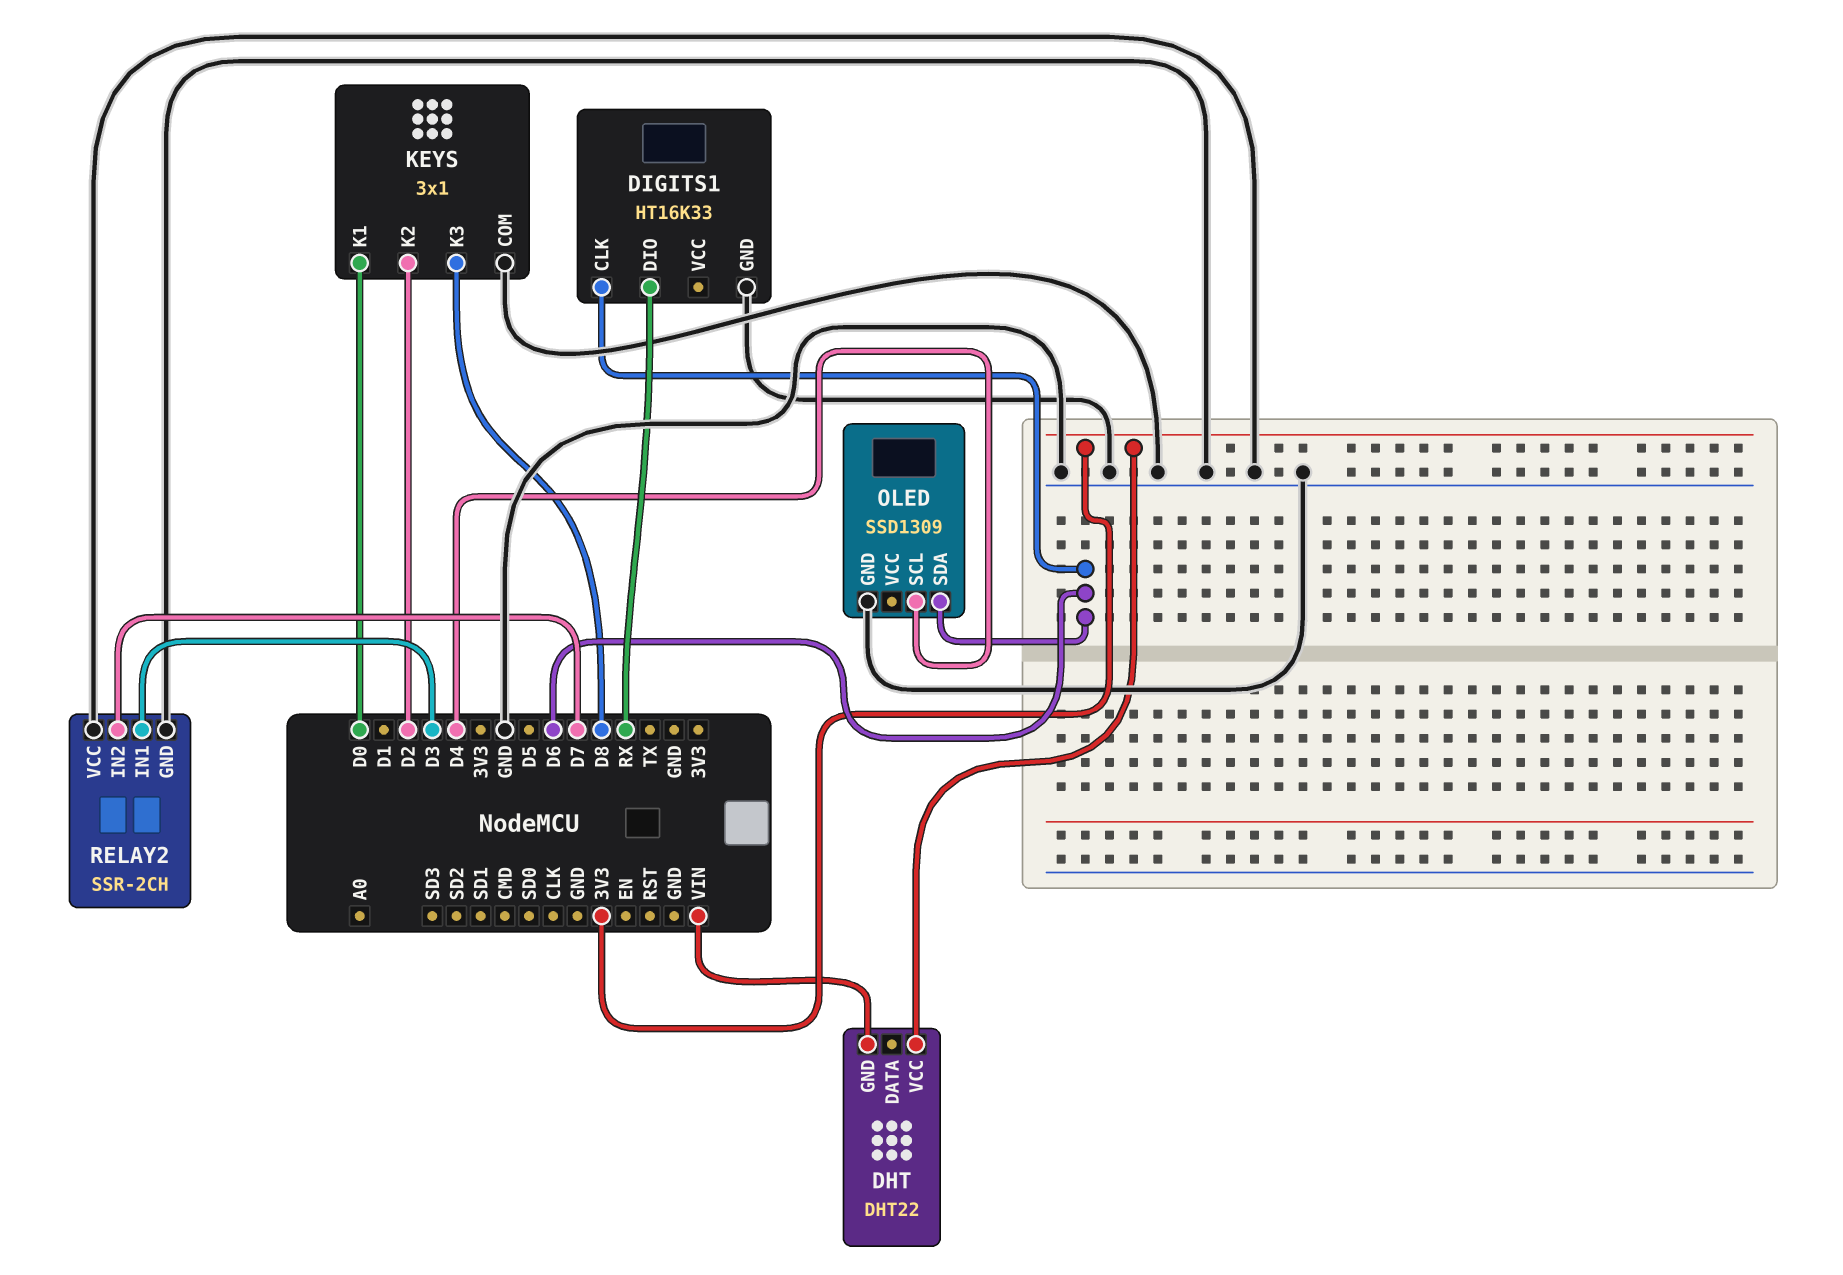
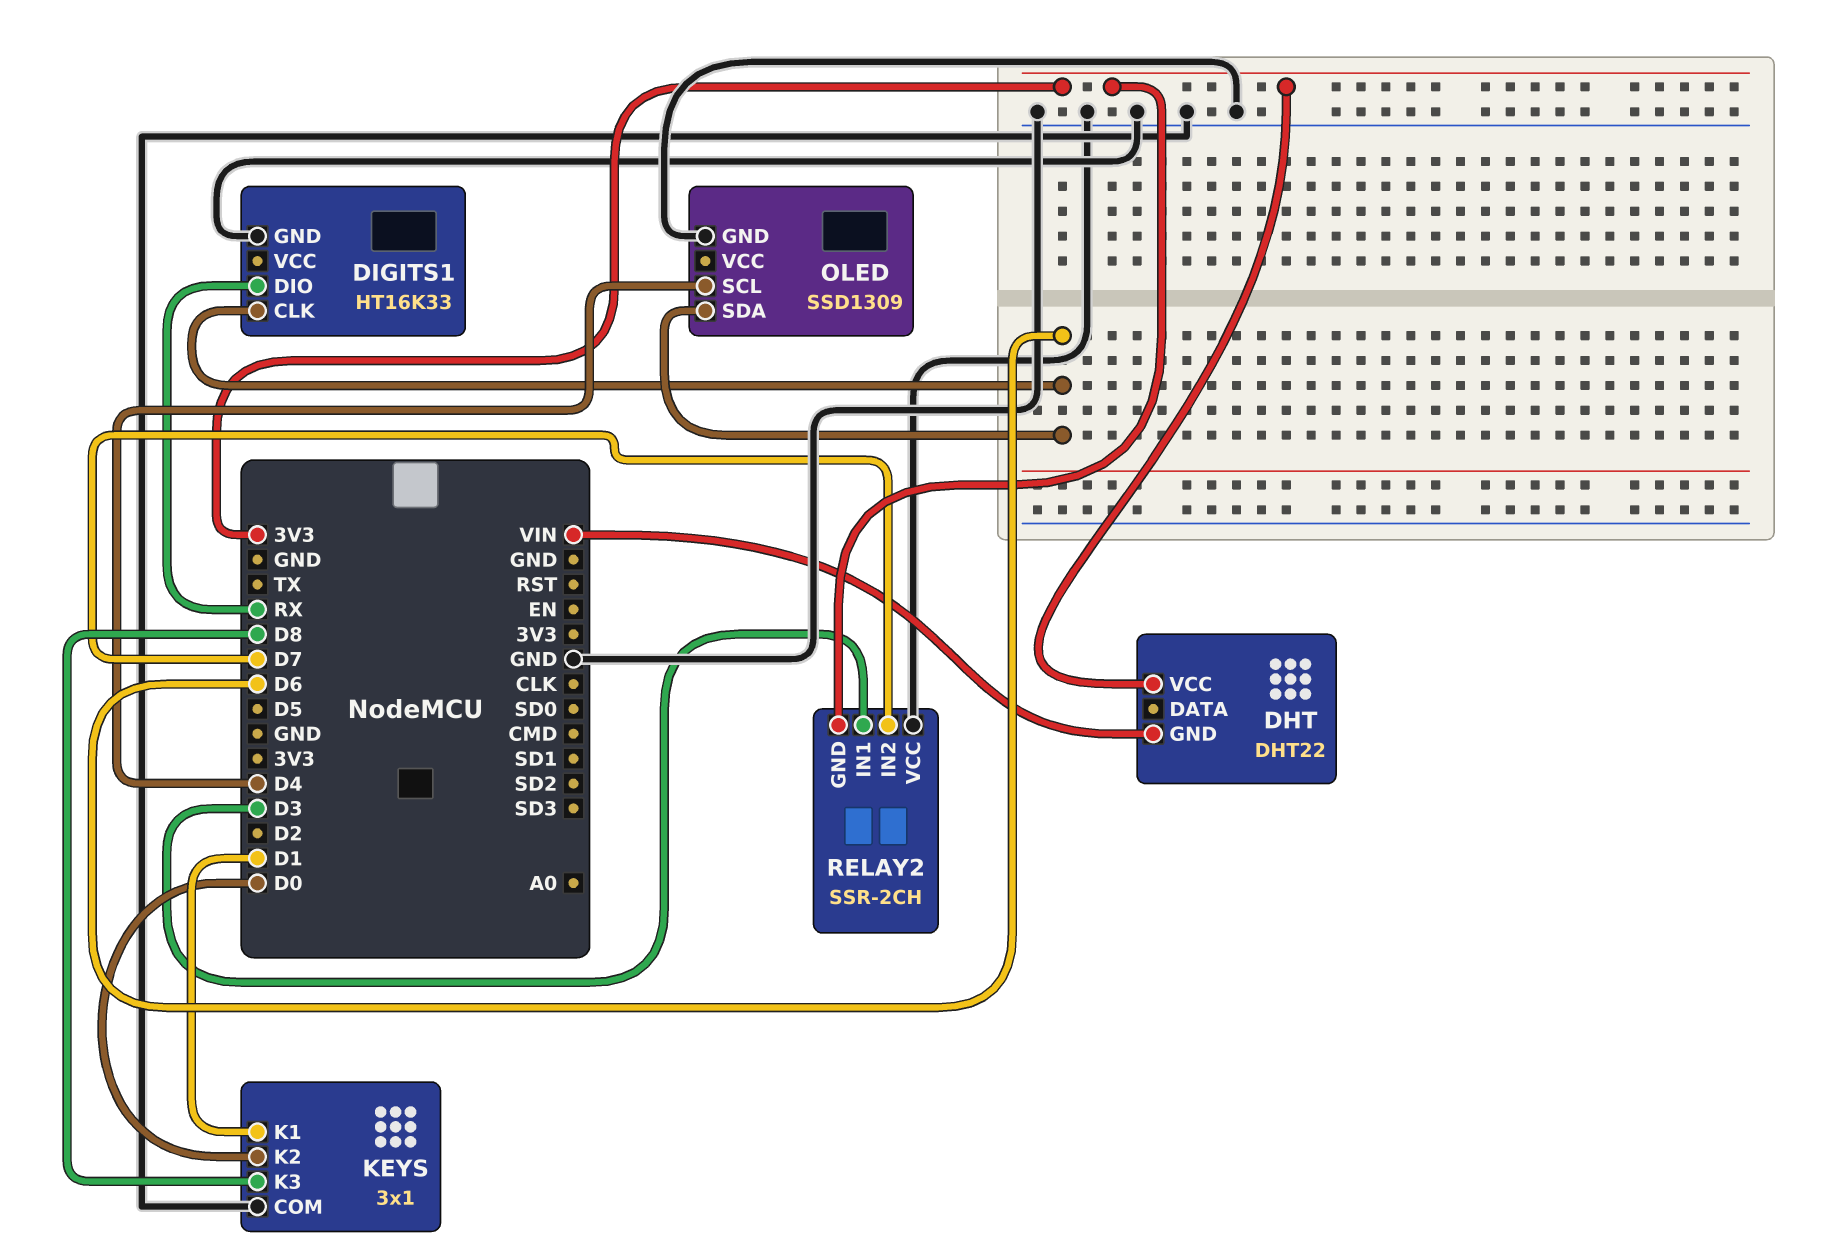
KEYS pin K1: D0 -> D1
KEYS pin K2: D2 -> D0
RELAY2 pin GND: GND -> 3V3

